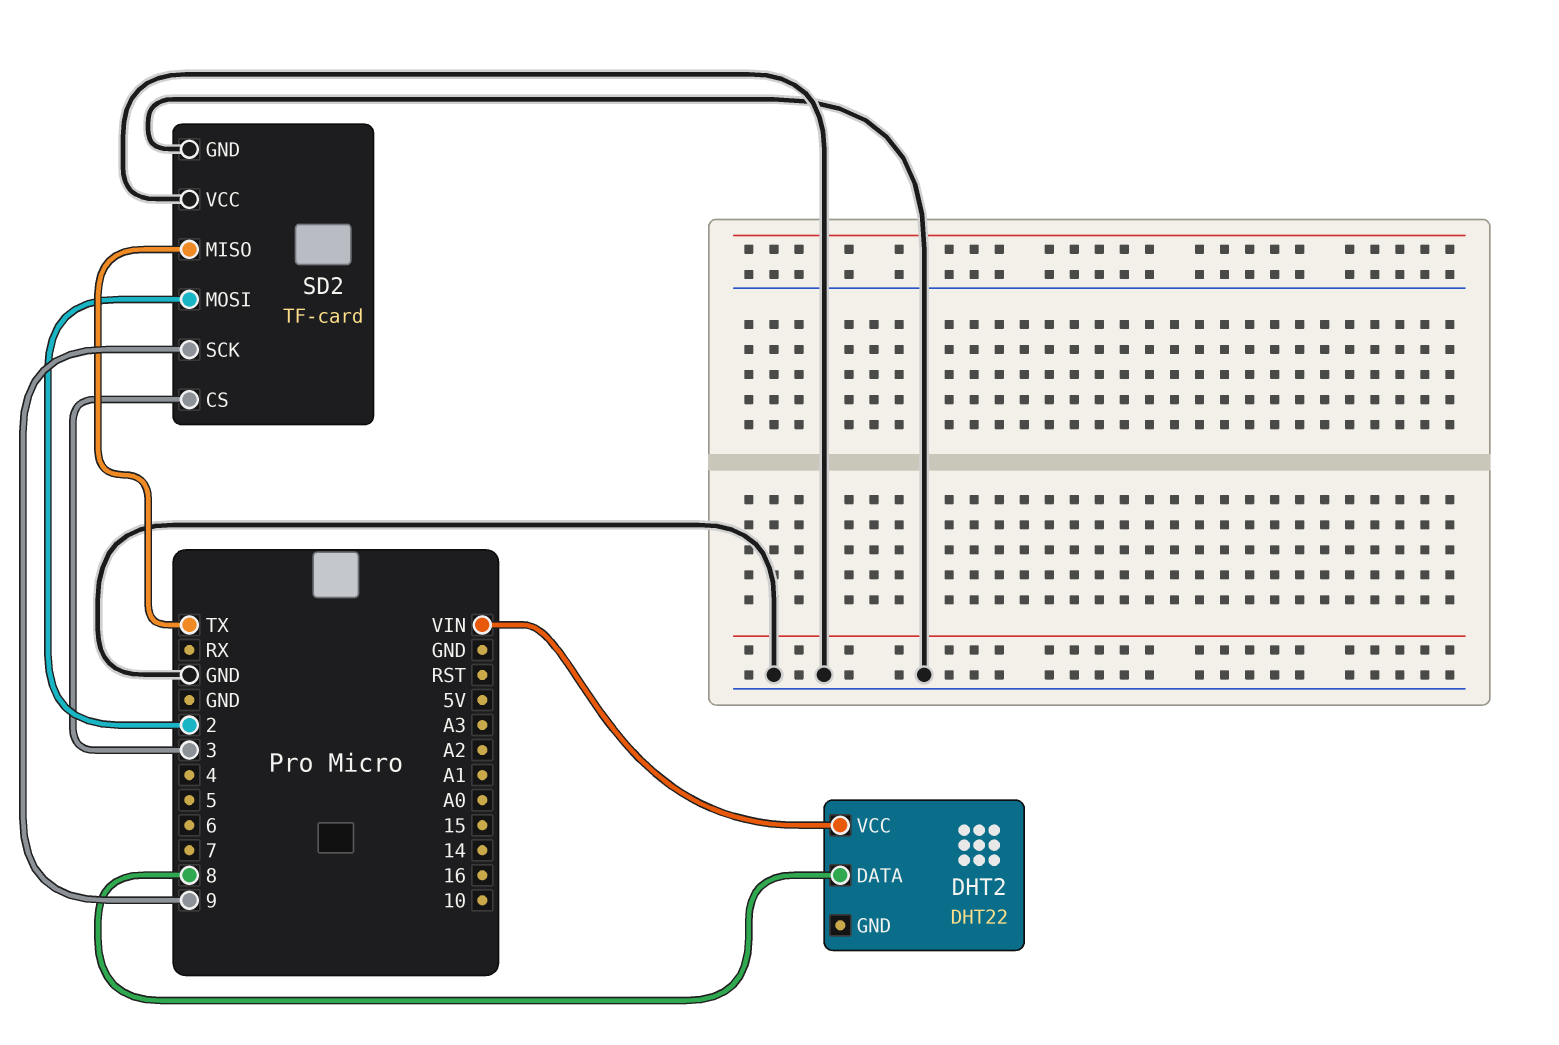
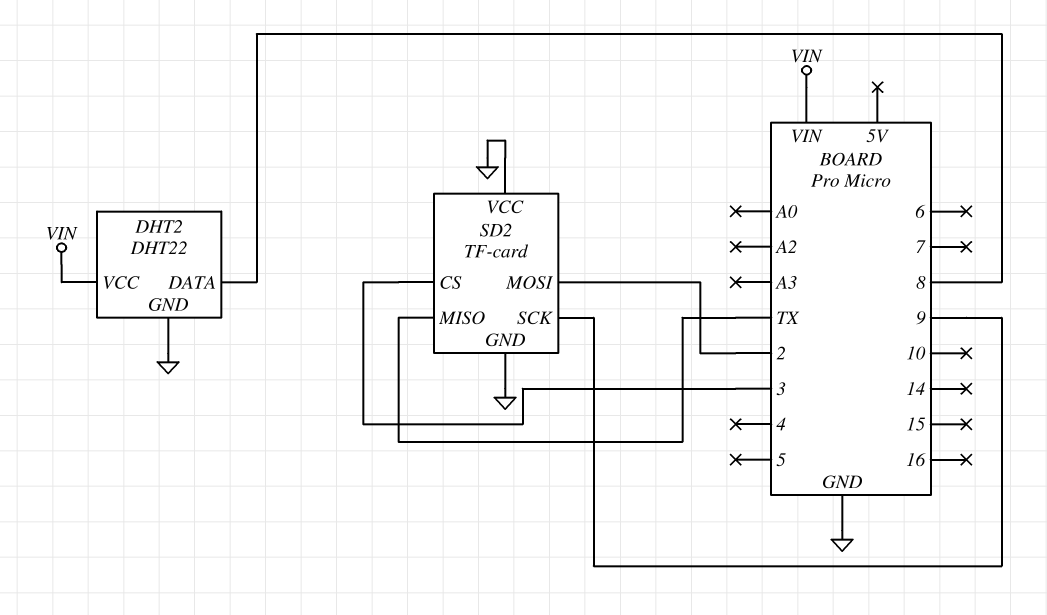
DHT2 pin GND: none -> GND

